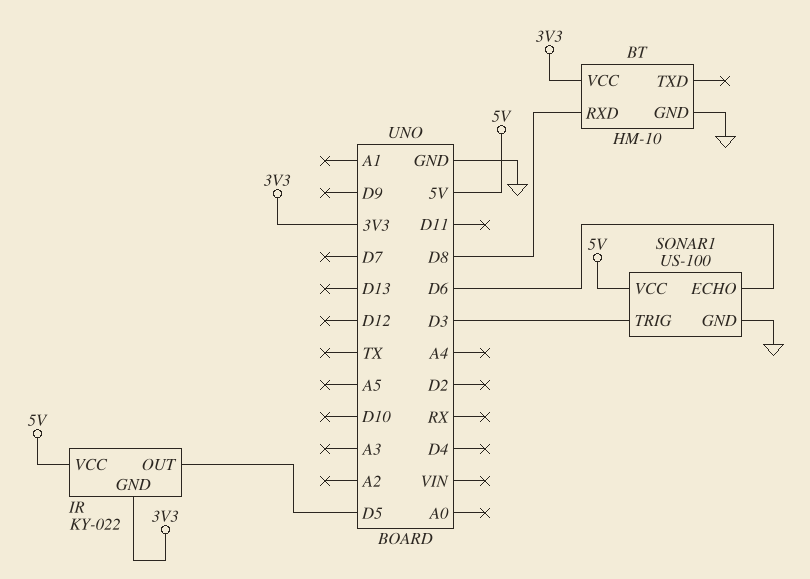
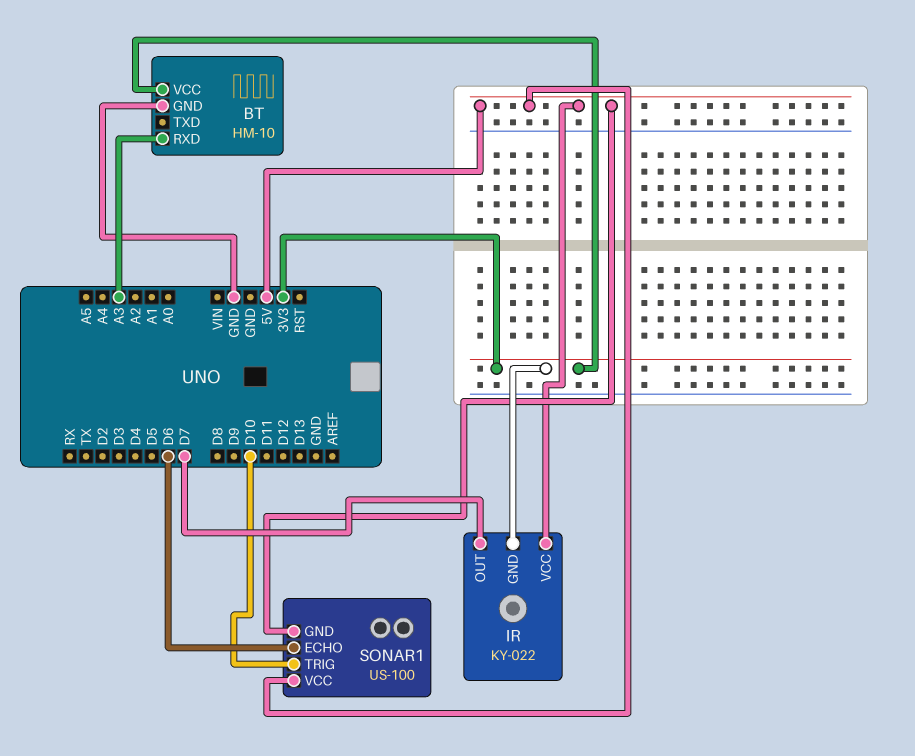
BT pin RXD: D8 -> A3
IR pin OUT: D5 -> D7
SONAR1 pin GND: GND -> 5V
SONAR1 pin TRIG: D3 -> D10

